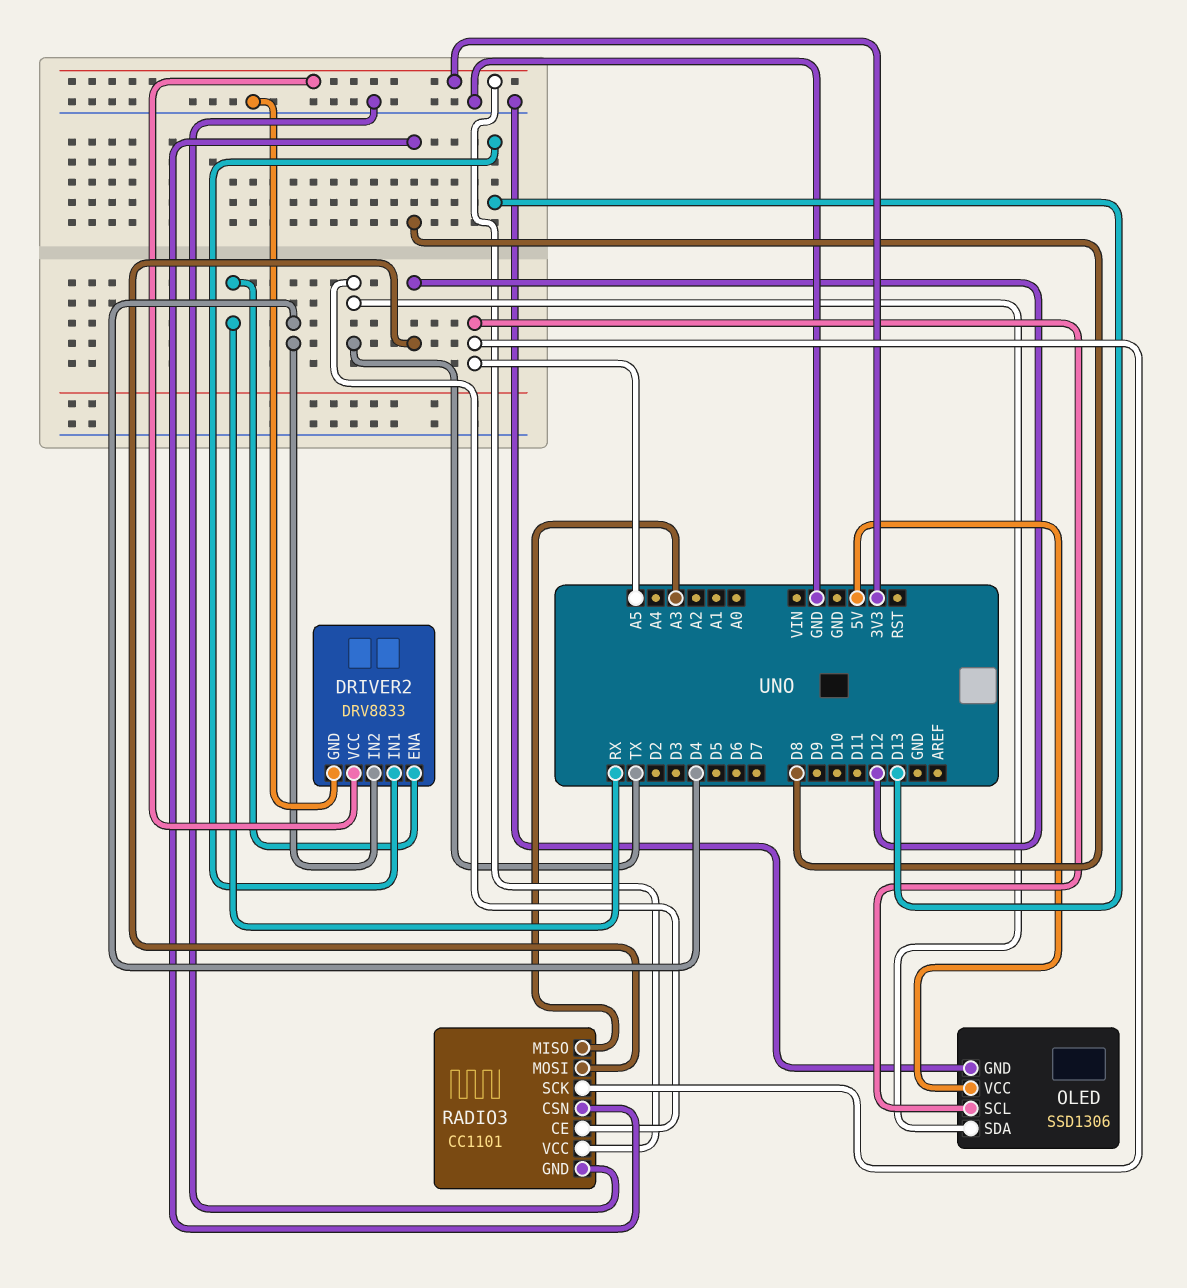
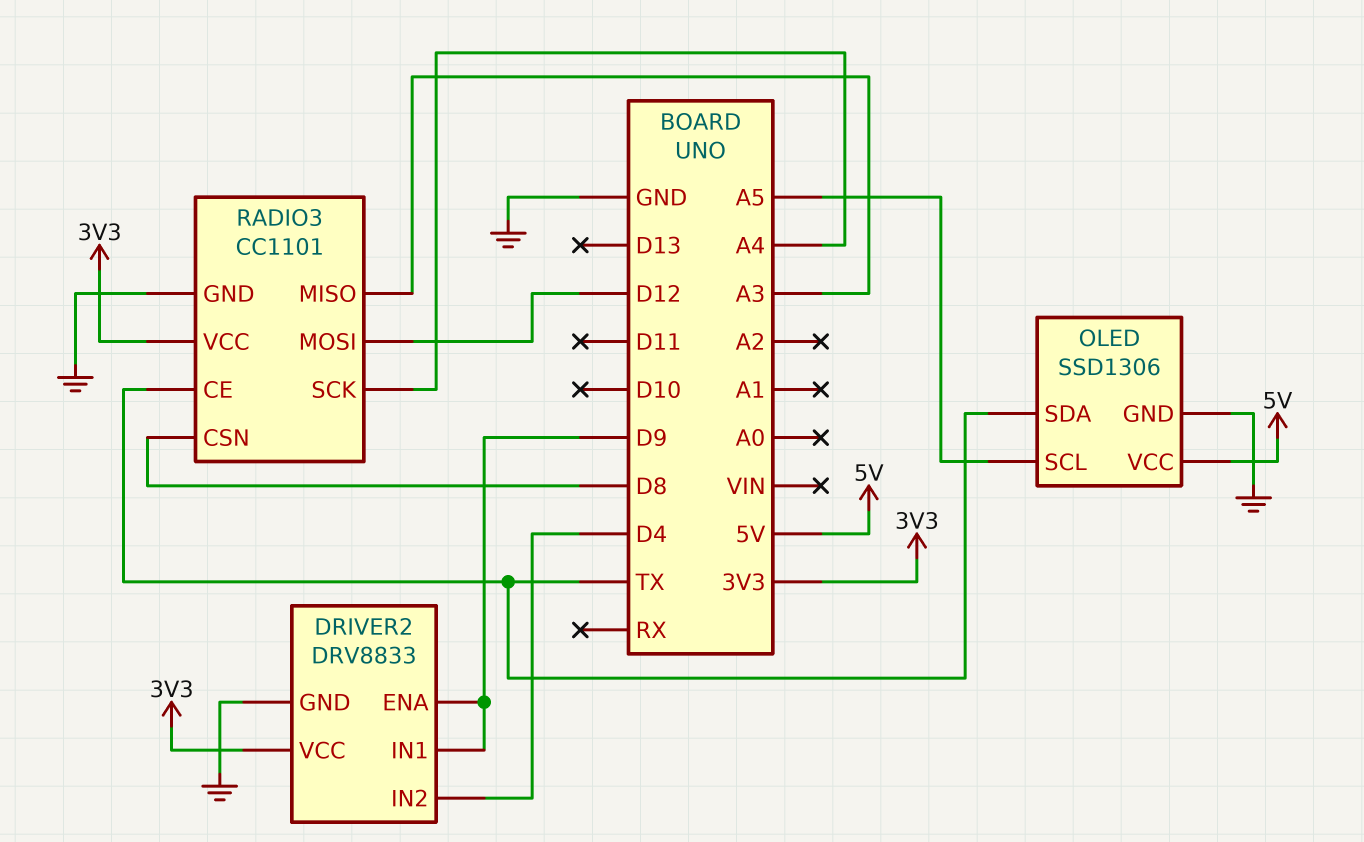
DRIVER2 pin ENA: RX -> D9
DRIVER2 pin IN1: D13 -> D9
RADIO3 pin SCK: A5 -> A4

